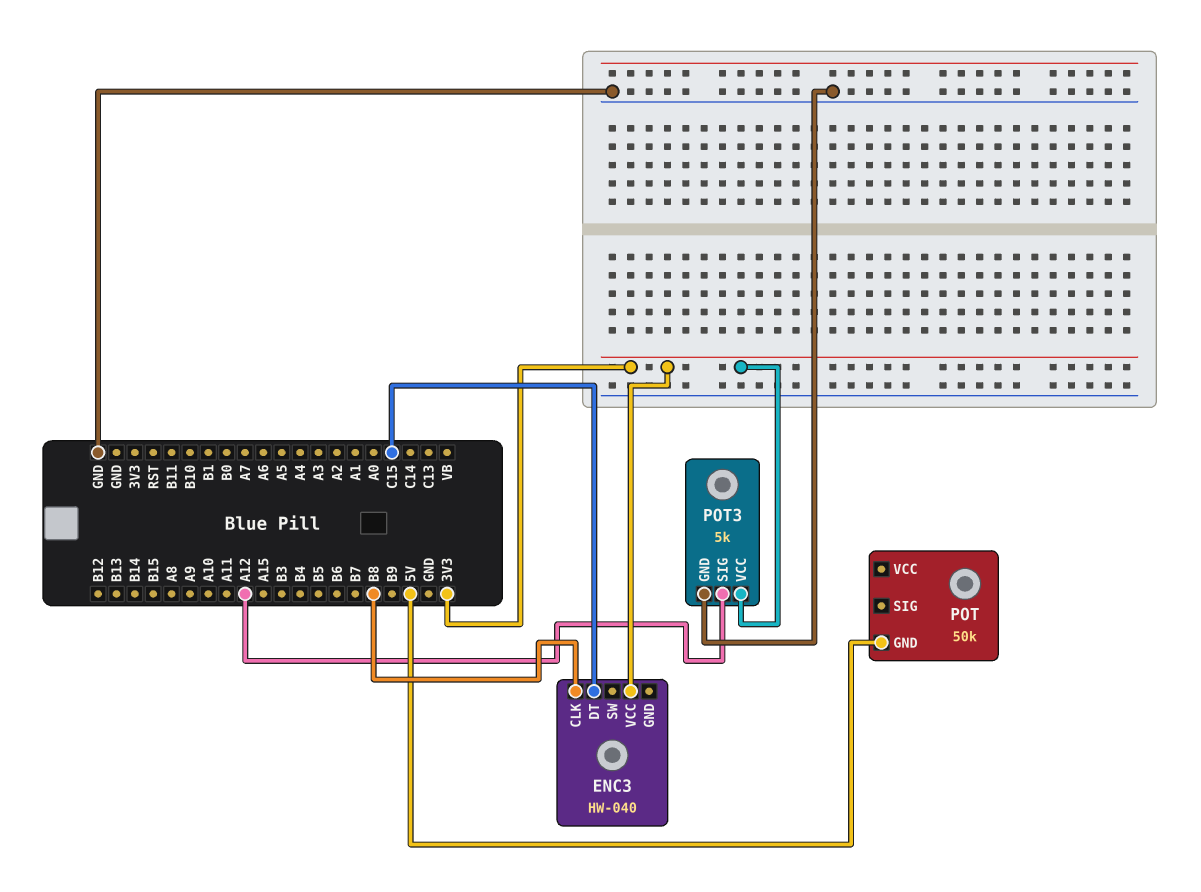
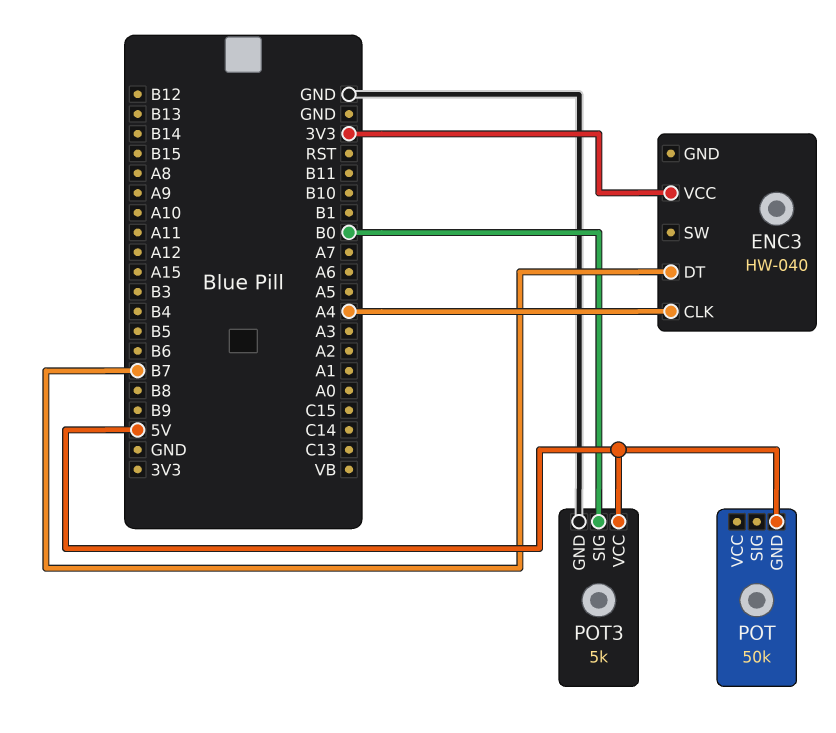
ENC3 pin CLK: B8 -> A4
ENC3 pin DT: C15 -> B7
POT3 pin SIG: A12 -> B0
POT3 pin VCC: 3V3 -> 5V

